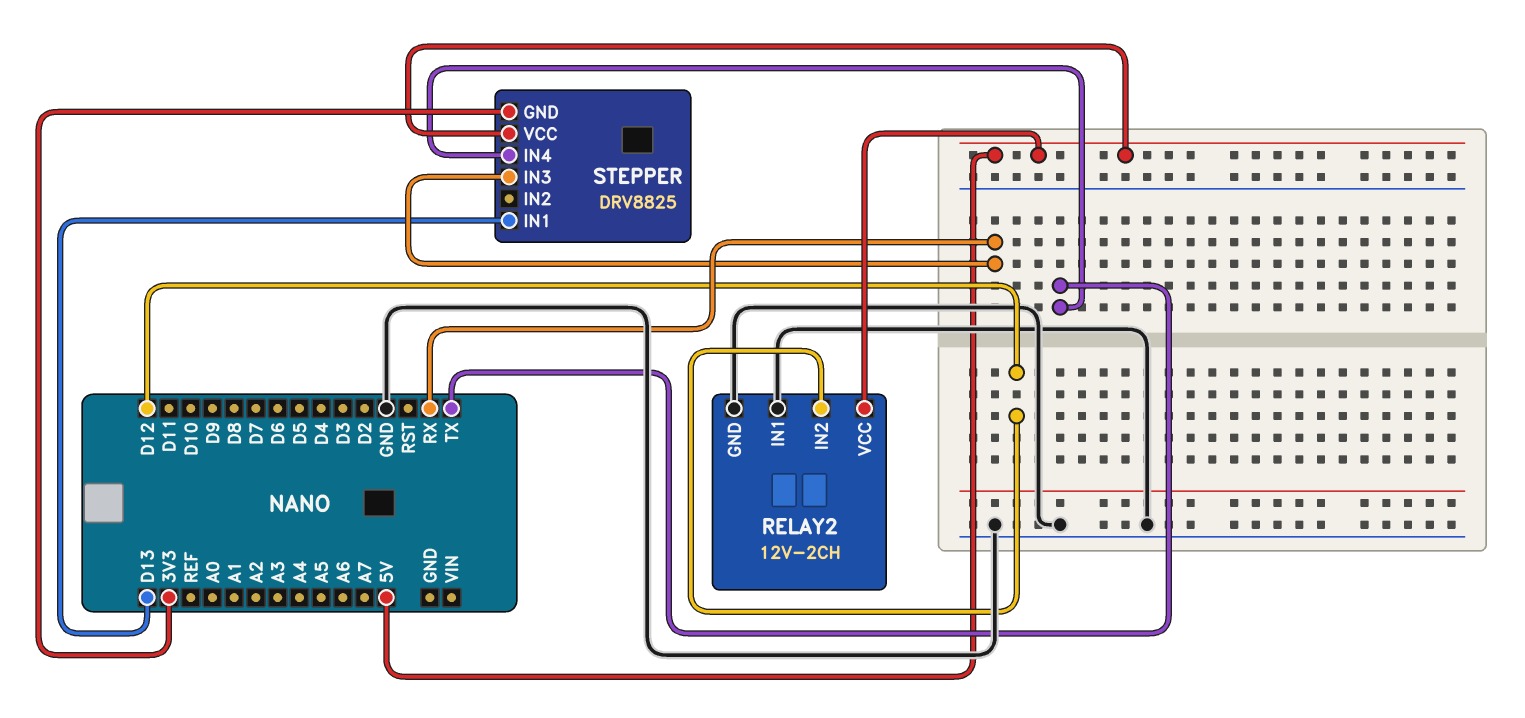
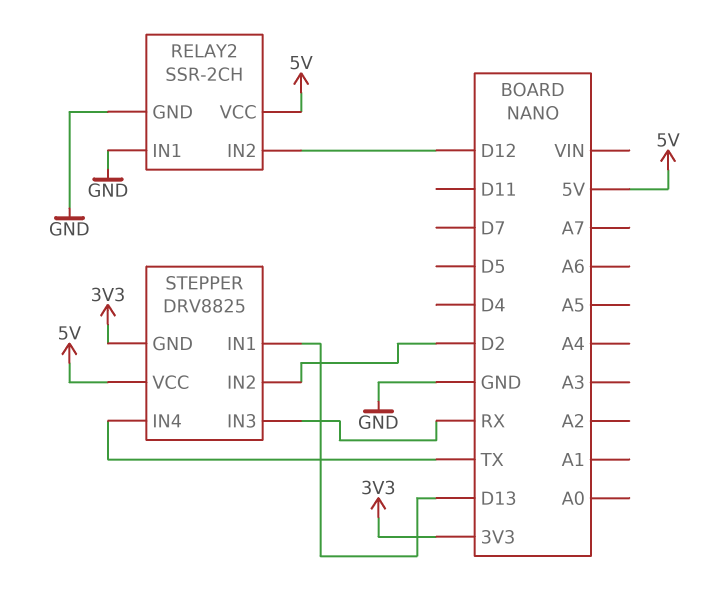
RELAY2: 12V-2CH -> SSR-2CH
STEPPER pin IN2: none -> D2

